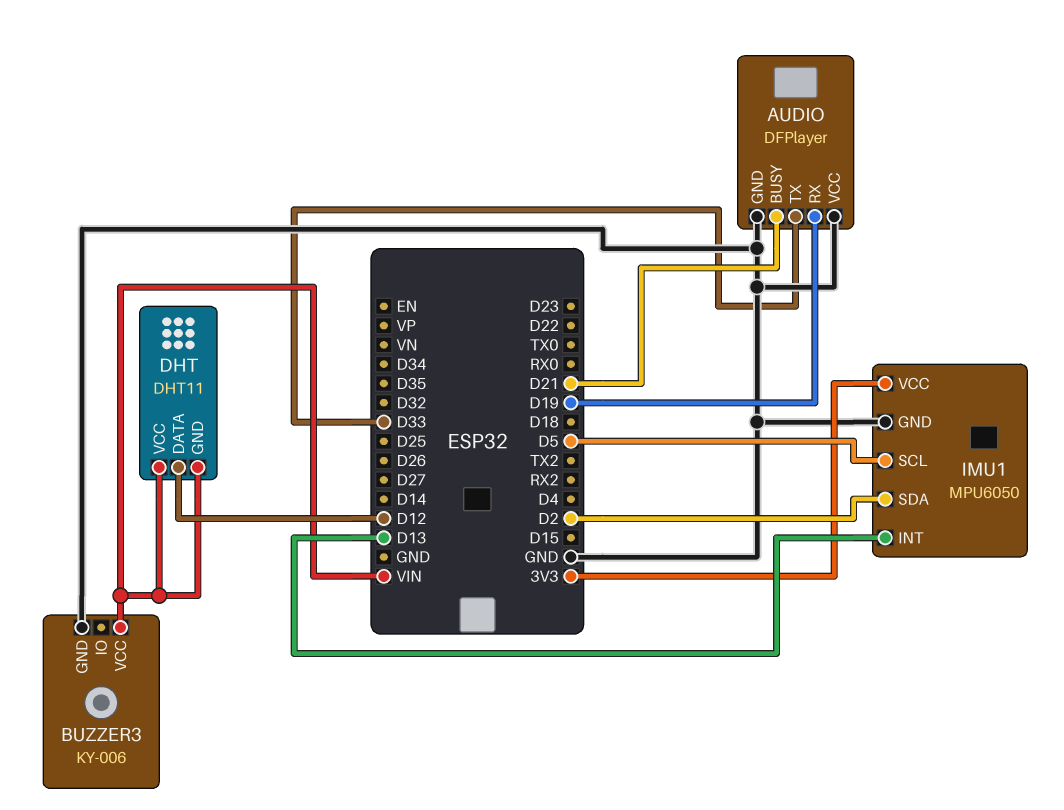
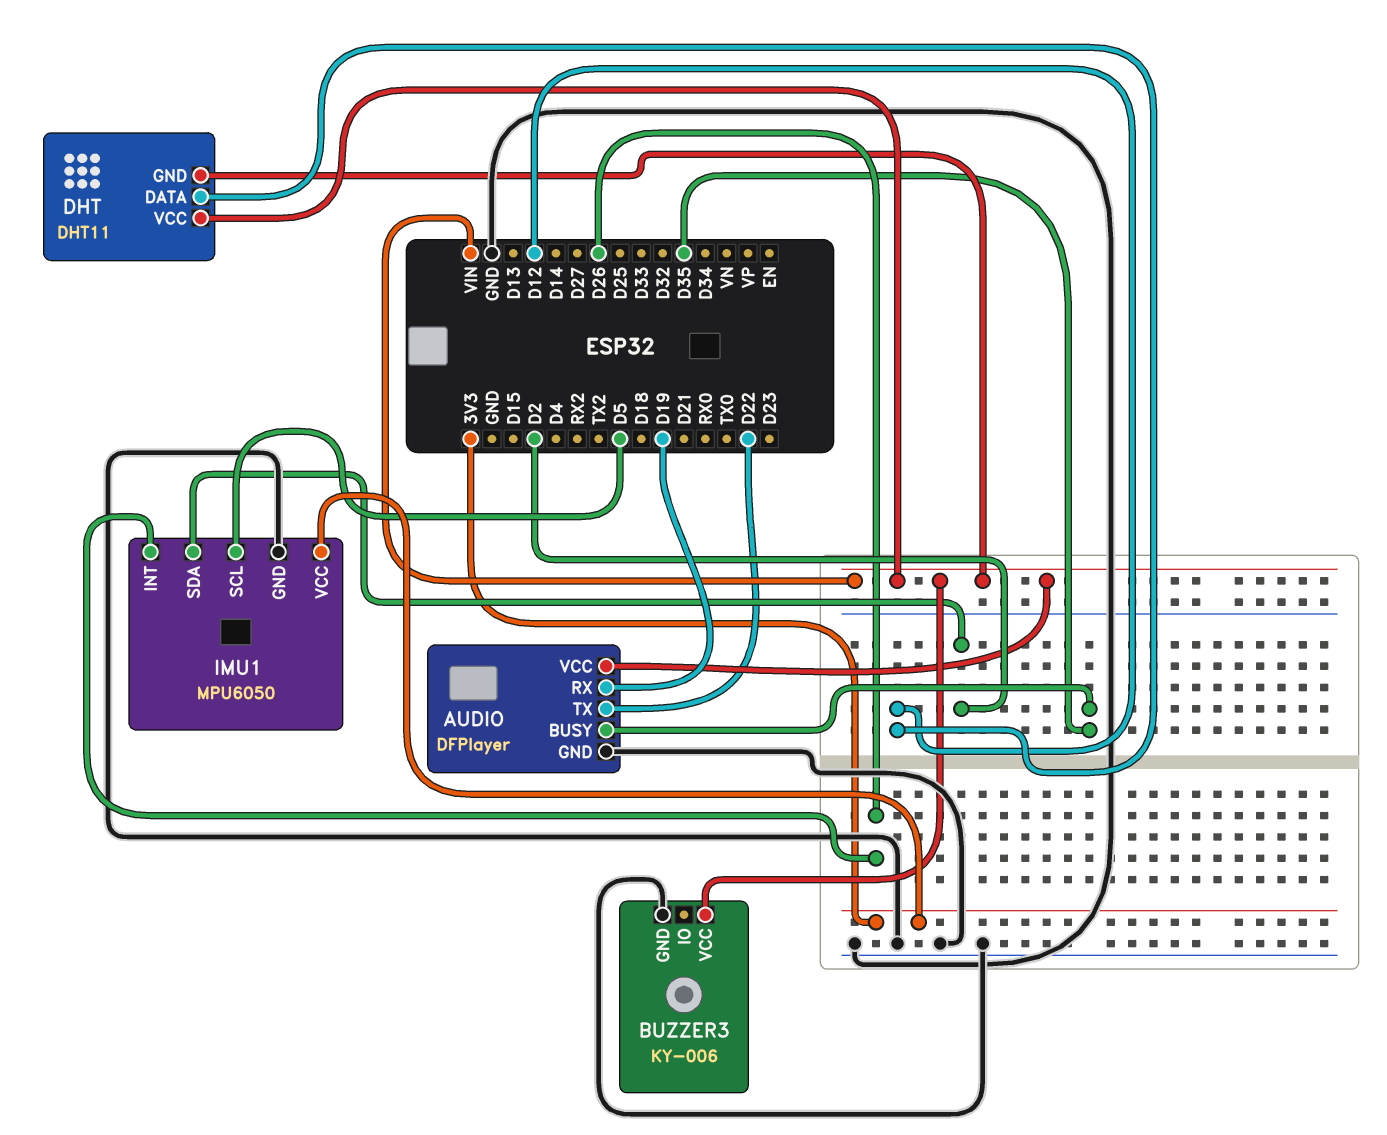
AUDIO pin BUSY: D21 -> D35
AUDIO pin TX: D33 -> D22
AUDIO pin VCC: GND -> VIN
IMU1 pin INT: D13 -> D26

